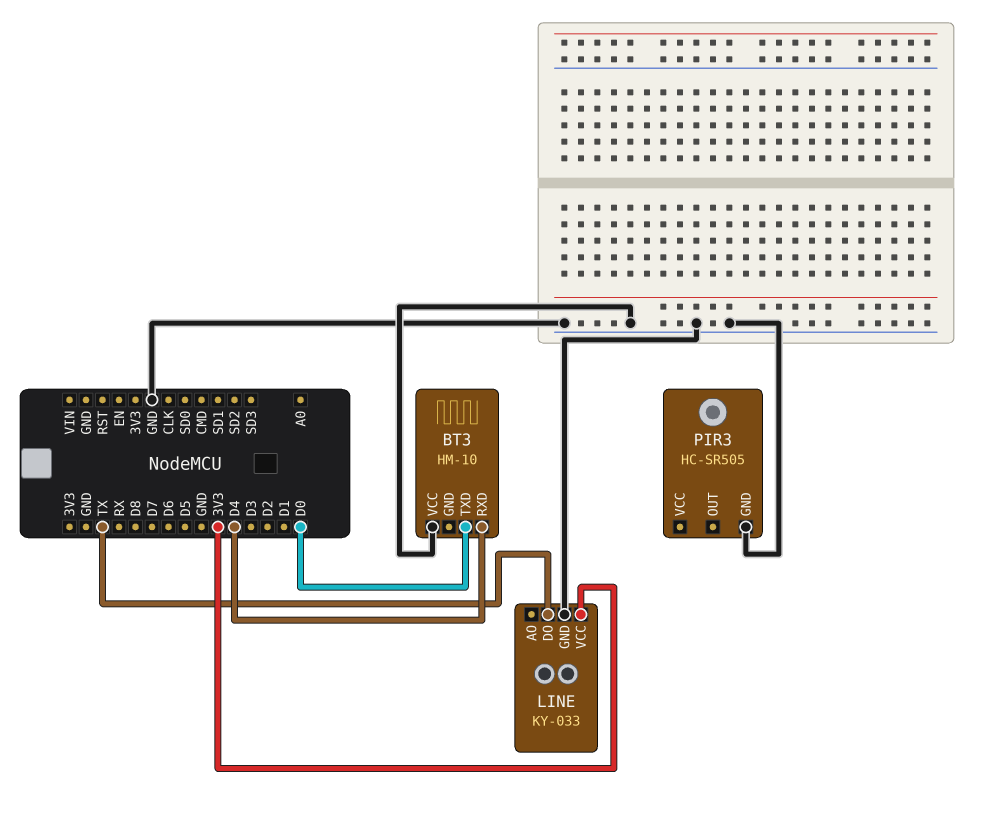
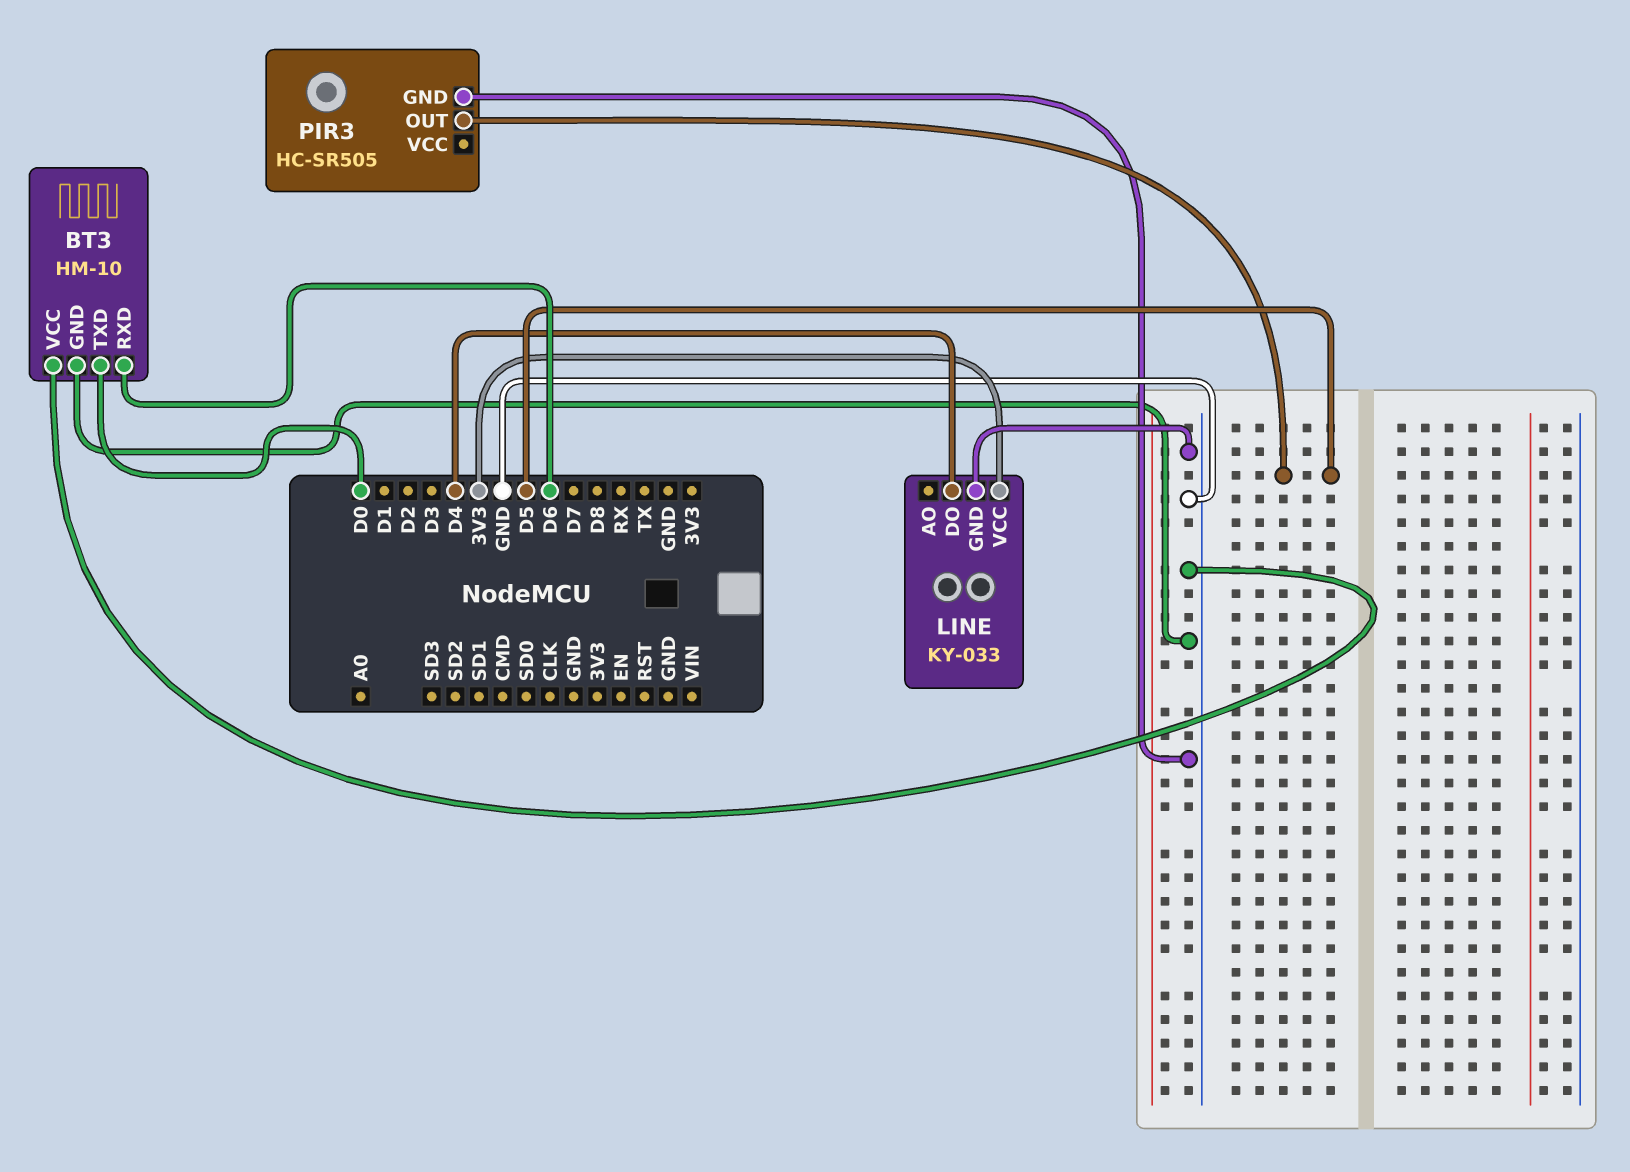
BT3 pin GND: none -> GND
BT3 pin RXD: D4 -> D6
LINE pin DO: TX -> D4
PIR3 pin OUT: none -> D5

